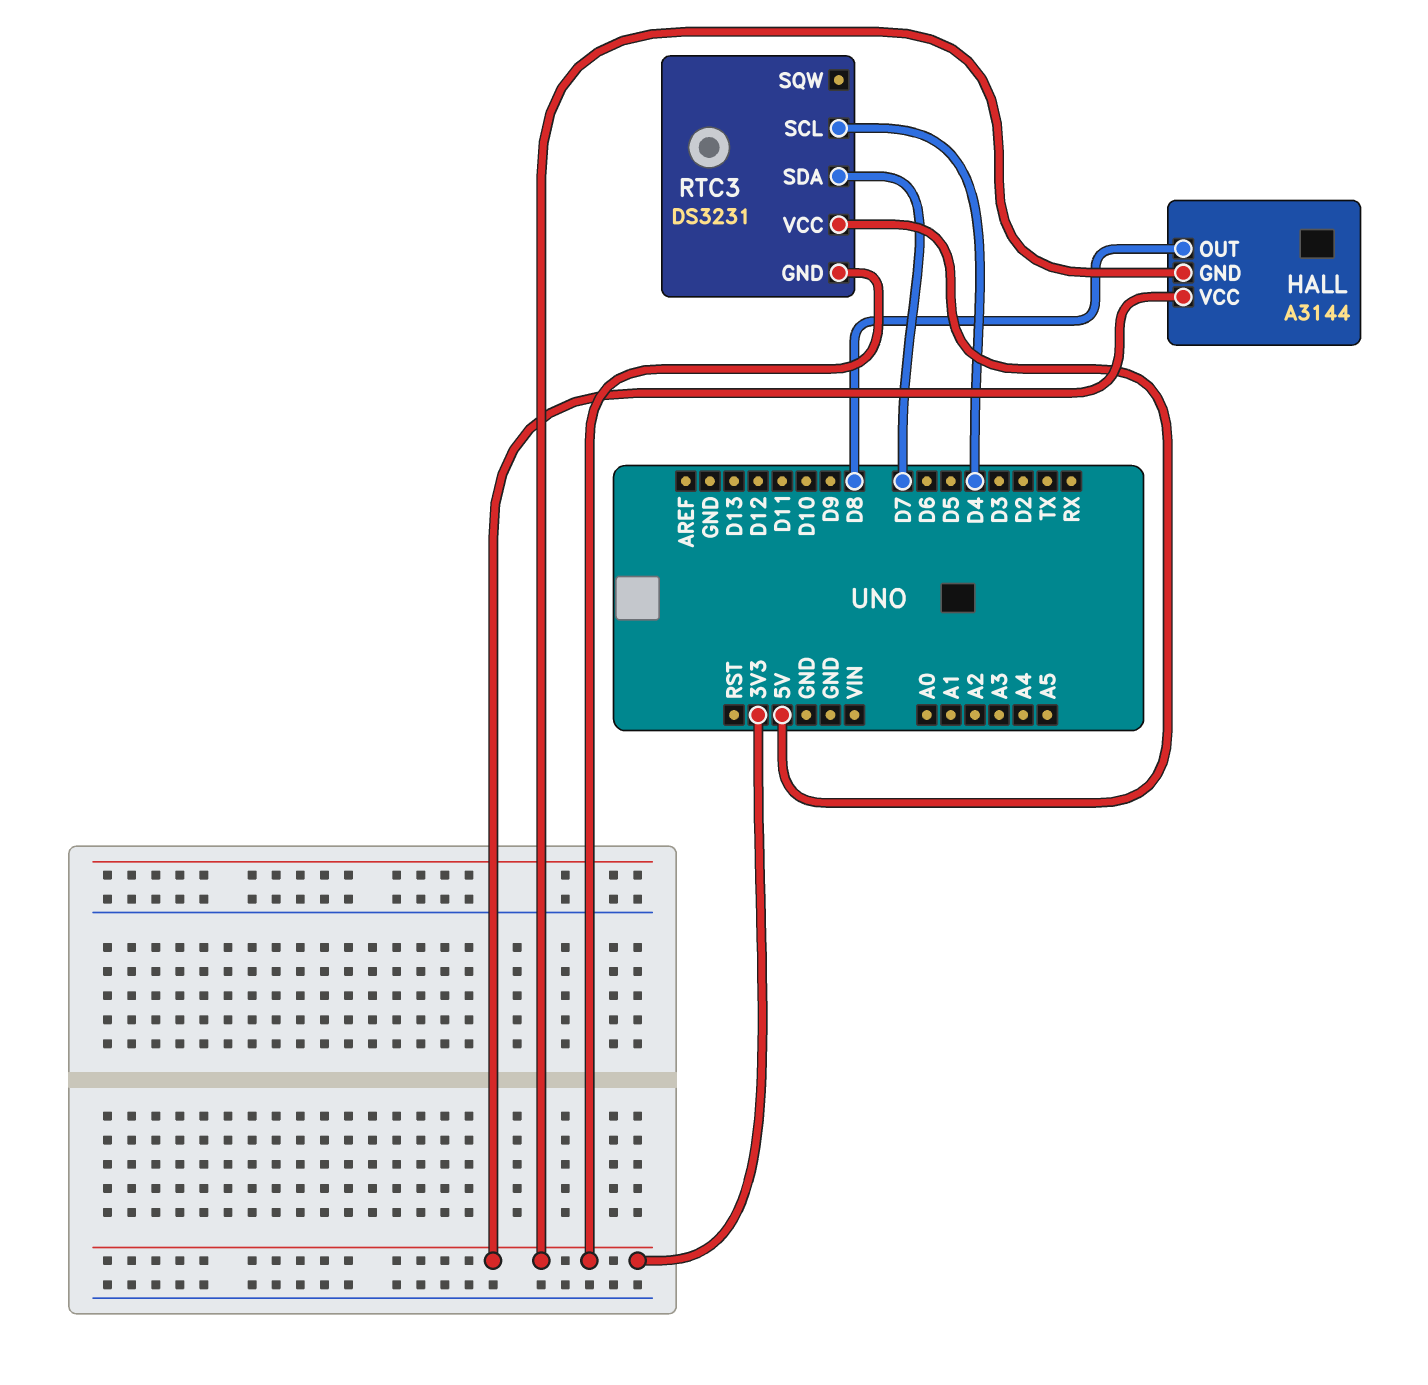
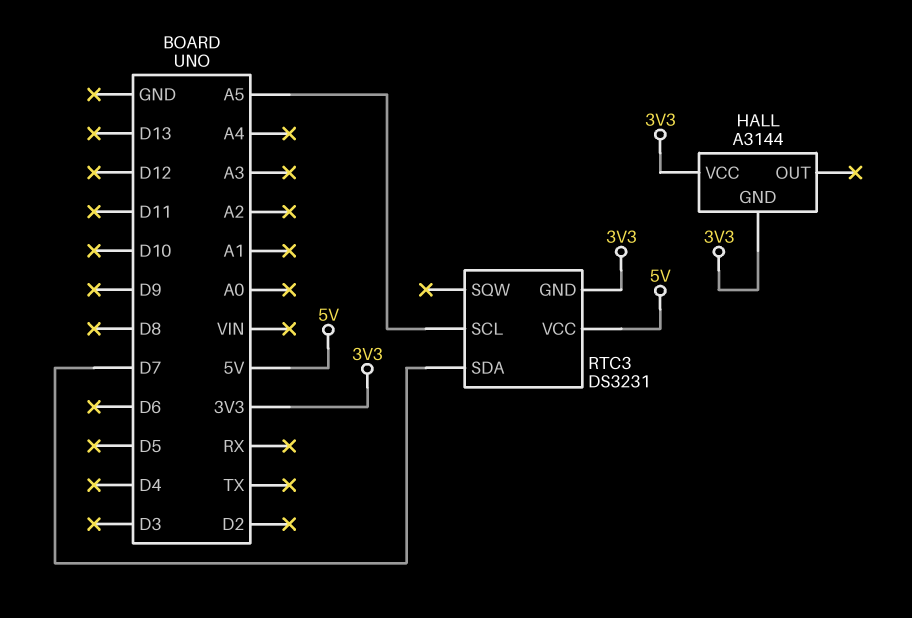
HALL pin OUT: D8 -> none
RTC3 pin SCL: D4 -> A5

